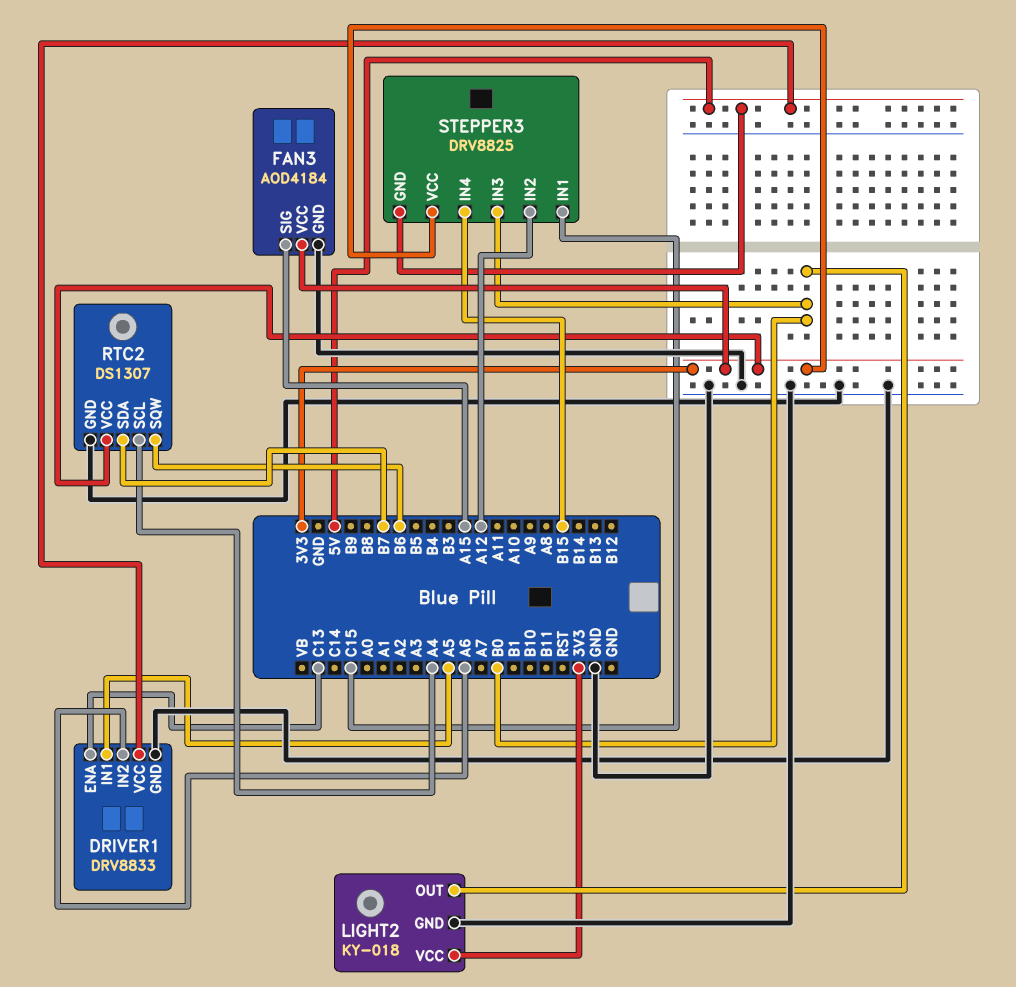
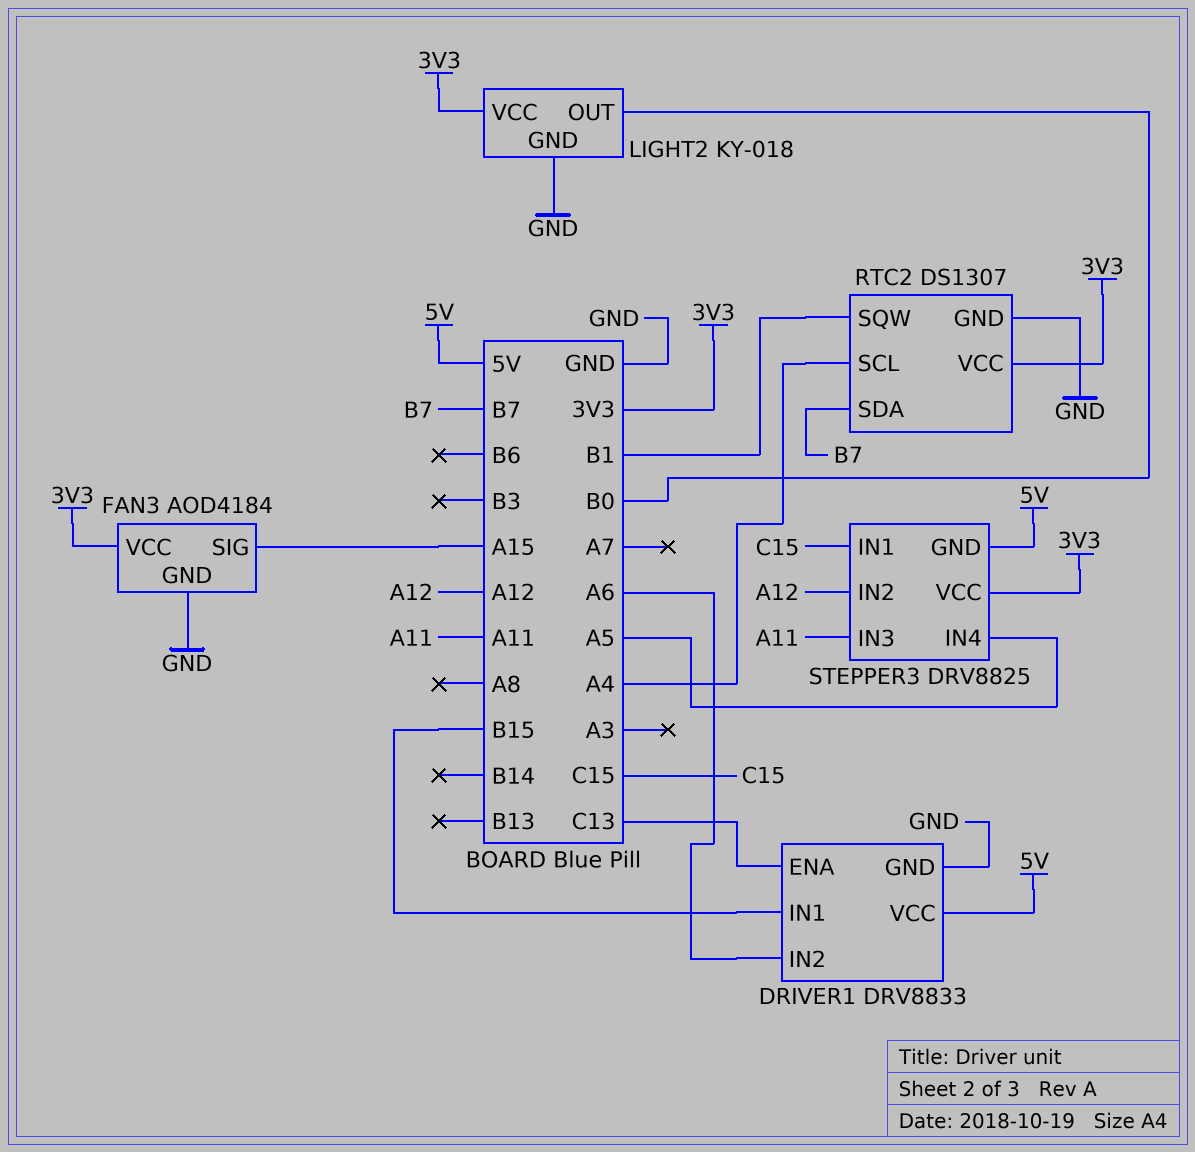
DRIVER1 pin IN1: A5 -> B15
RTC2 pin SQW: B6 -> B1
STEPPER3 pin IN3: B0 -> A11
STEPPER3 pin IN4: B15 -> A5

